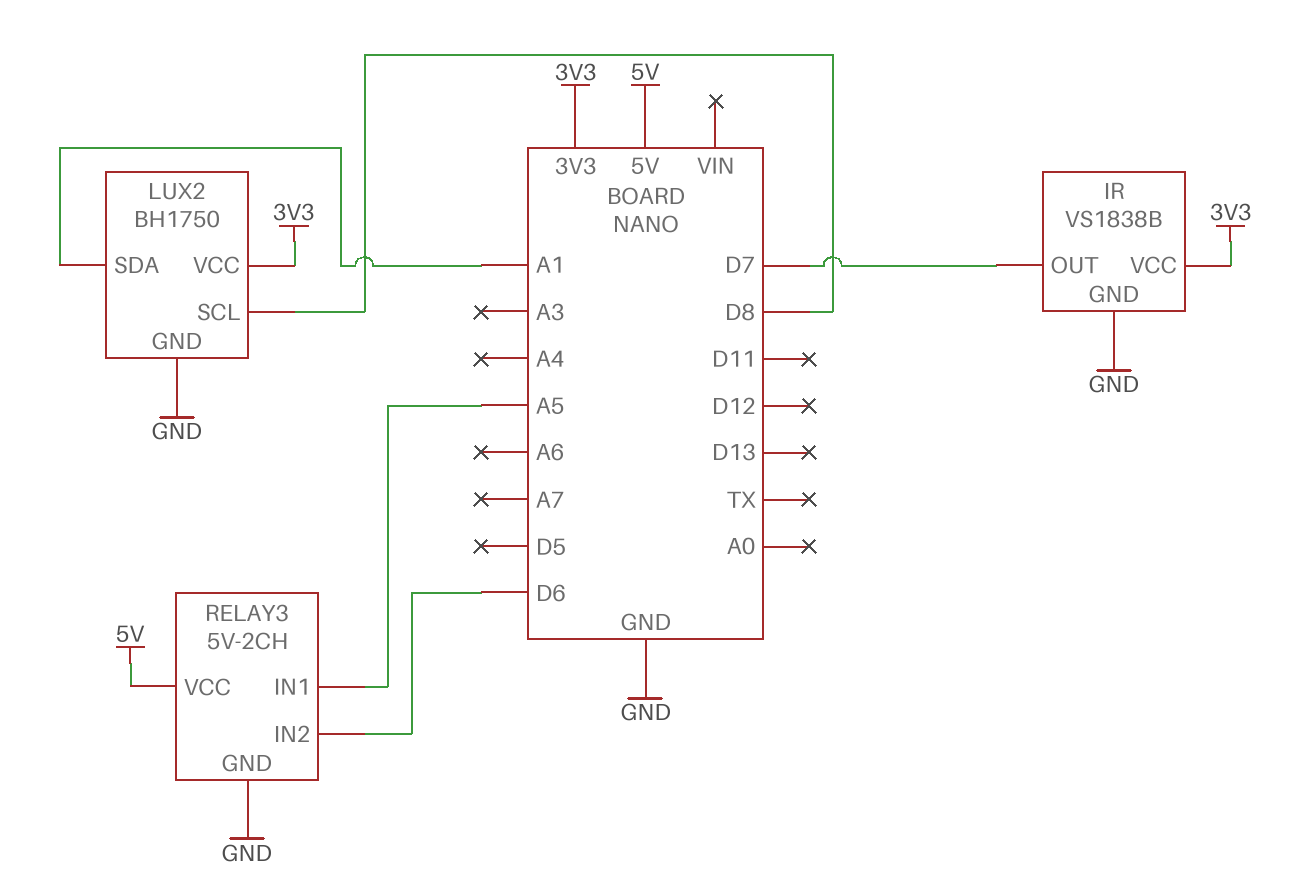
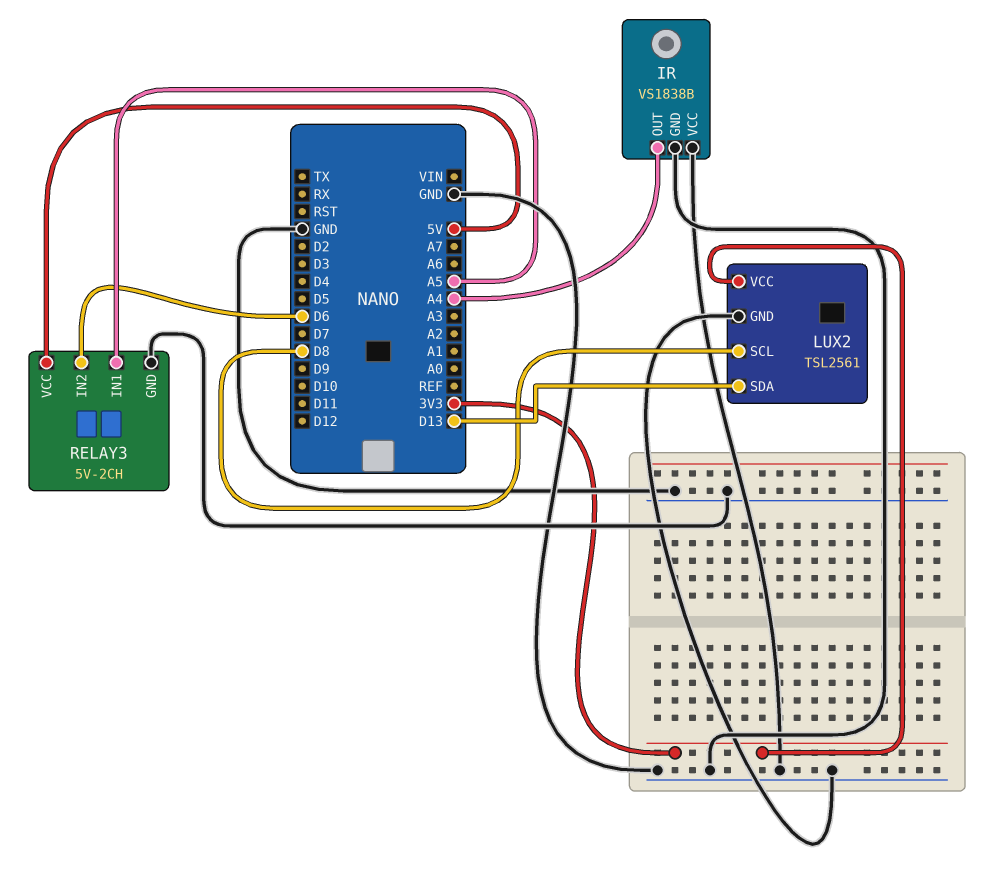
IR pin OUT: D7 -> A4
IR pin VCC: 3V3 -> GND
LUX2: BH1750 -> TSL2561
LUX2 pin SDA: A1 -> D13

